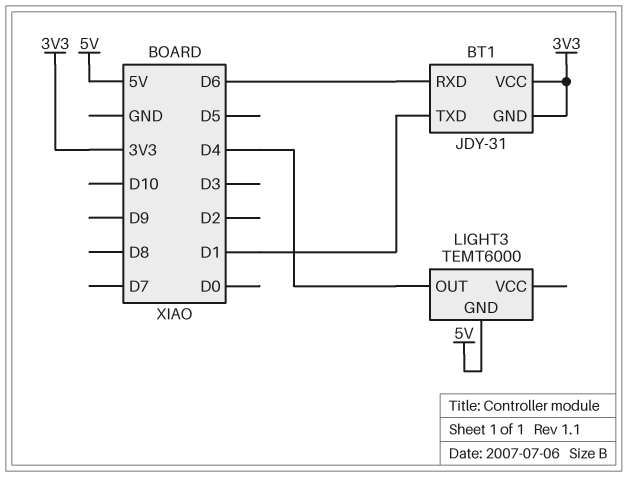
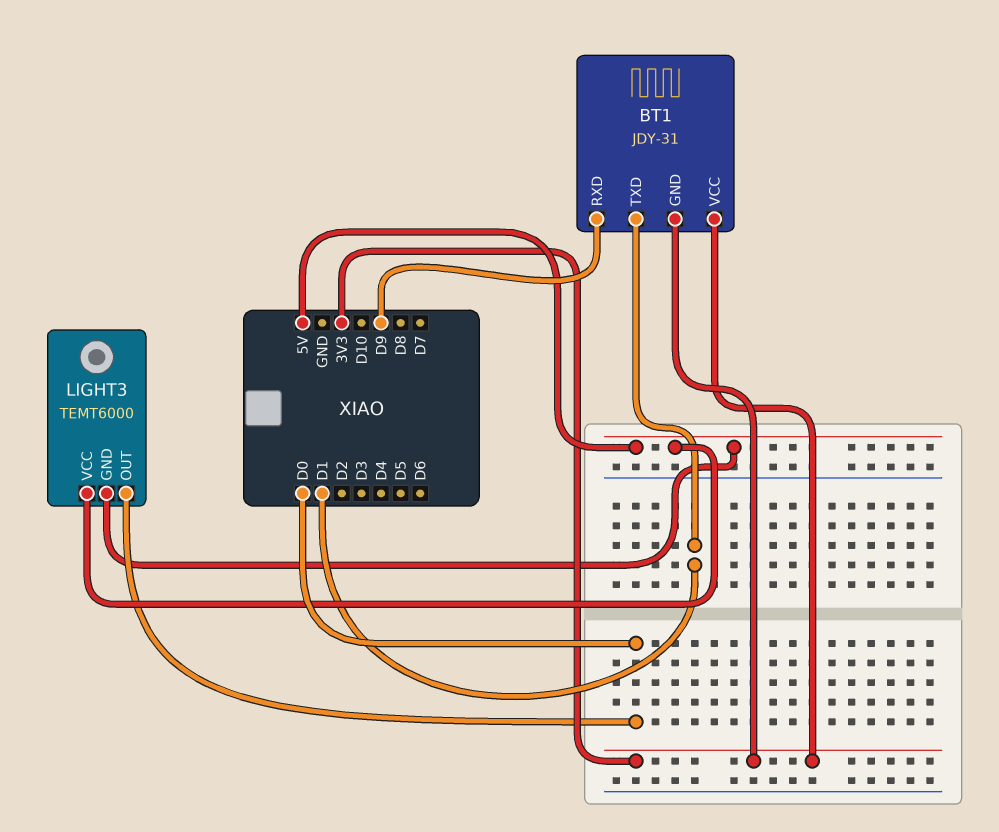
BT1 pin RXD: D6 -> D9
LIGHT3 pin OUT: D4 -> D0
LIGHT3 pin VCC: none -> 5V

